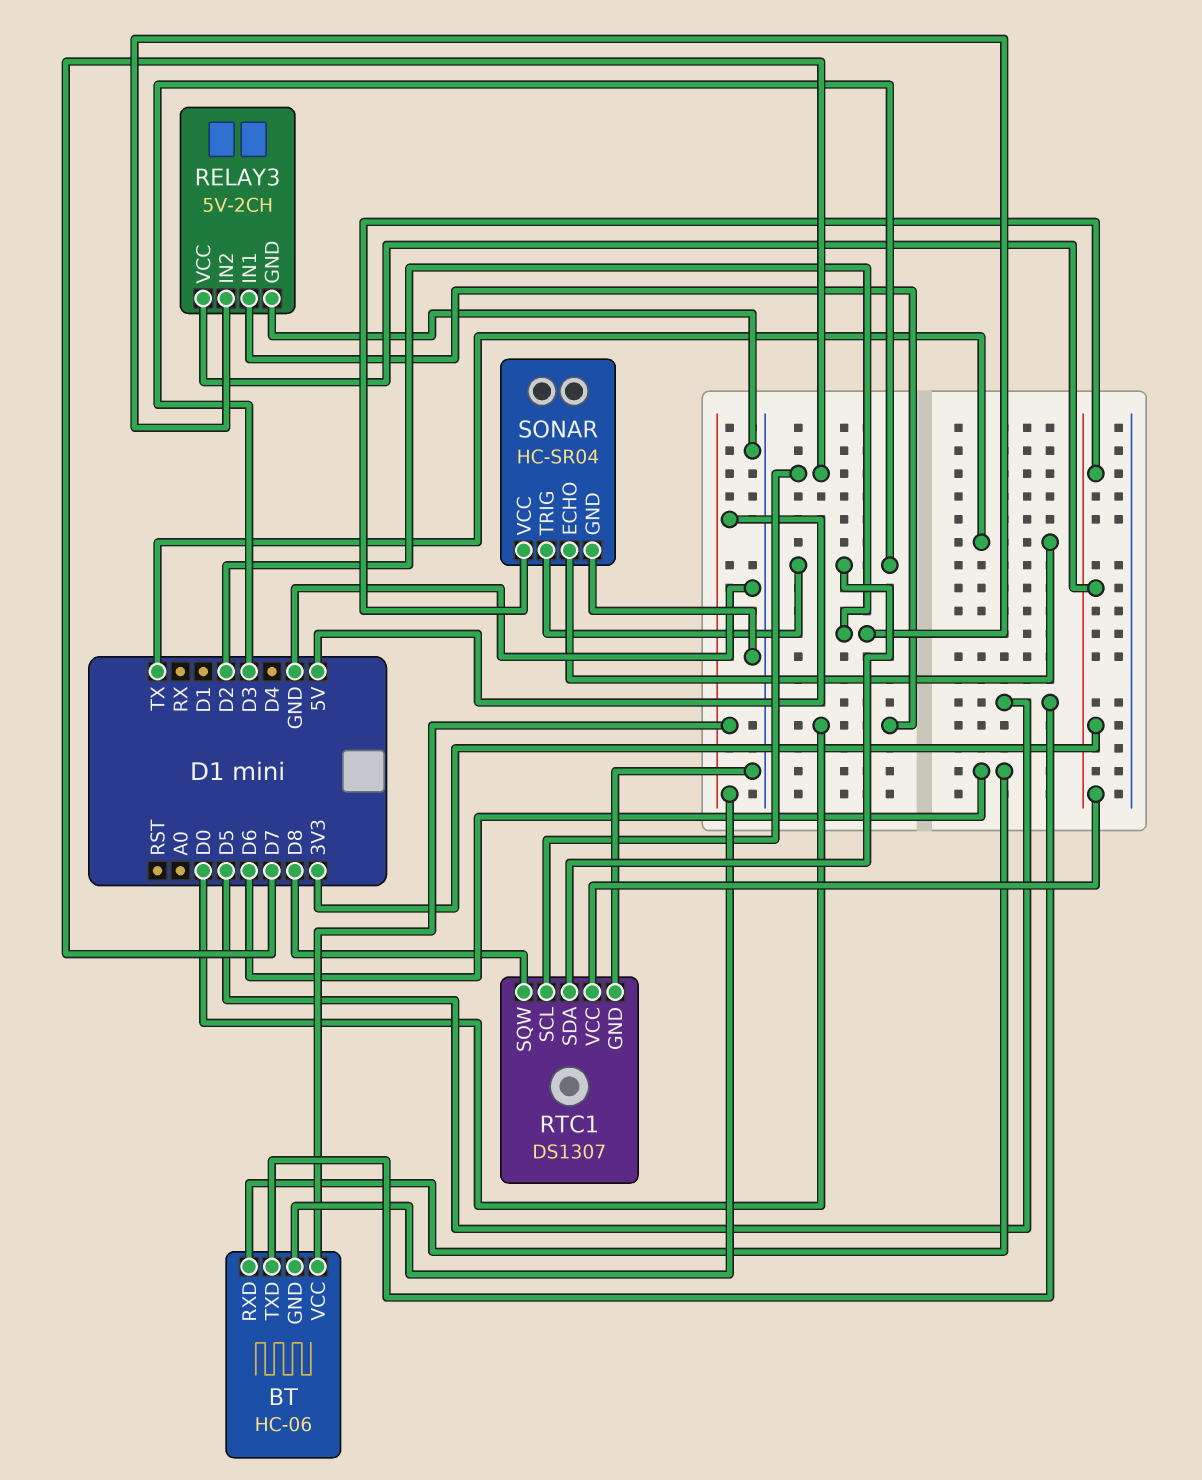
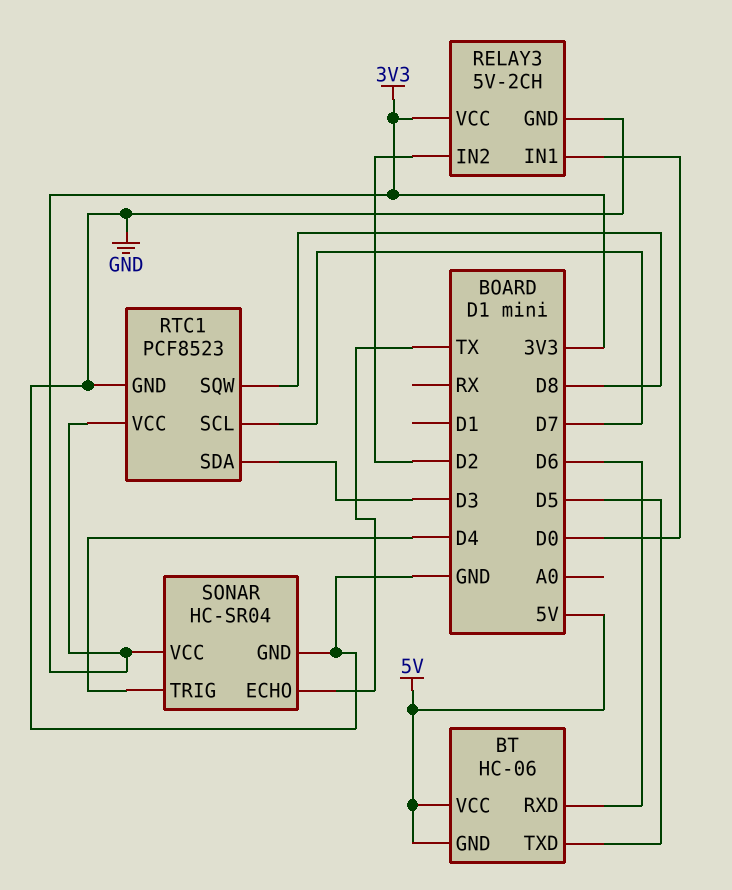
RTC1: DS1307 -> PCF8523
SONAR pin TRIG: D3 -> D4

